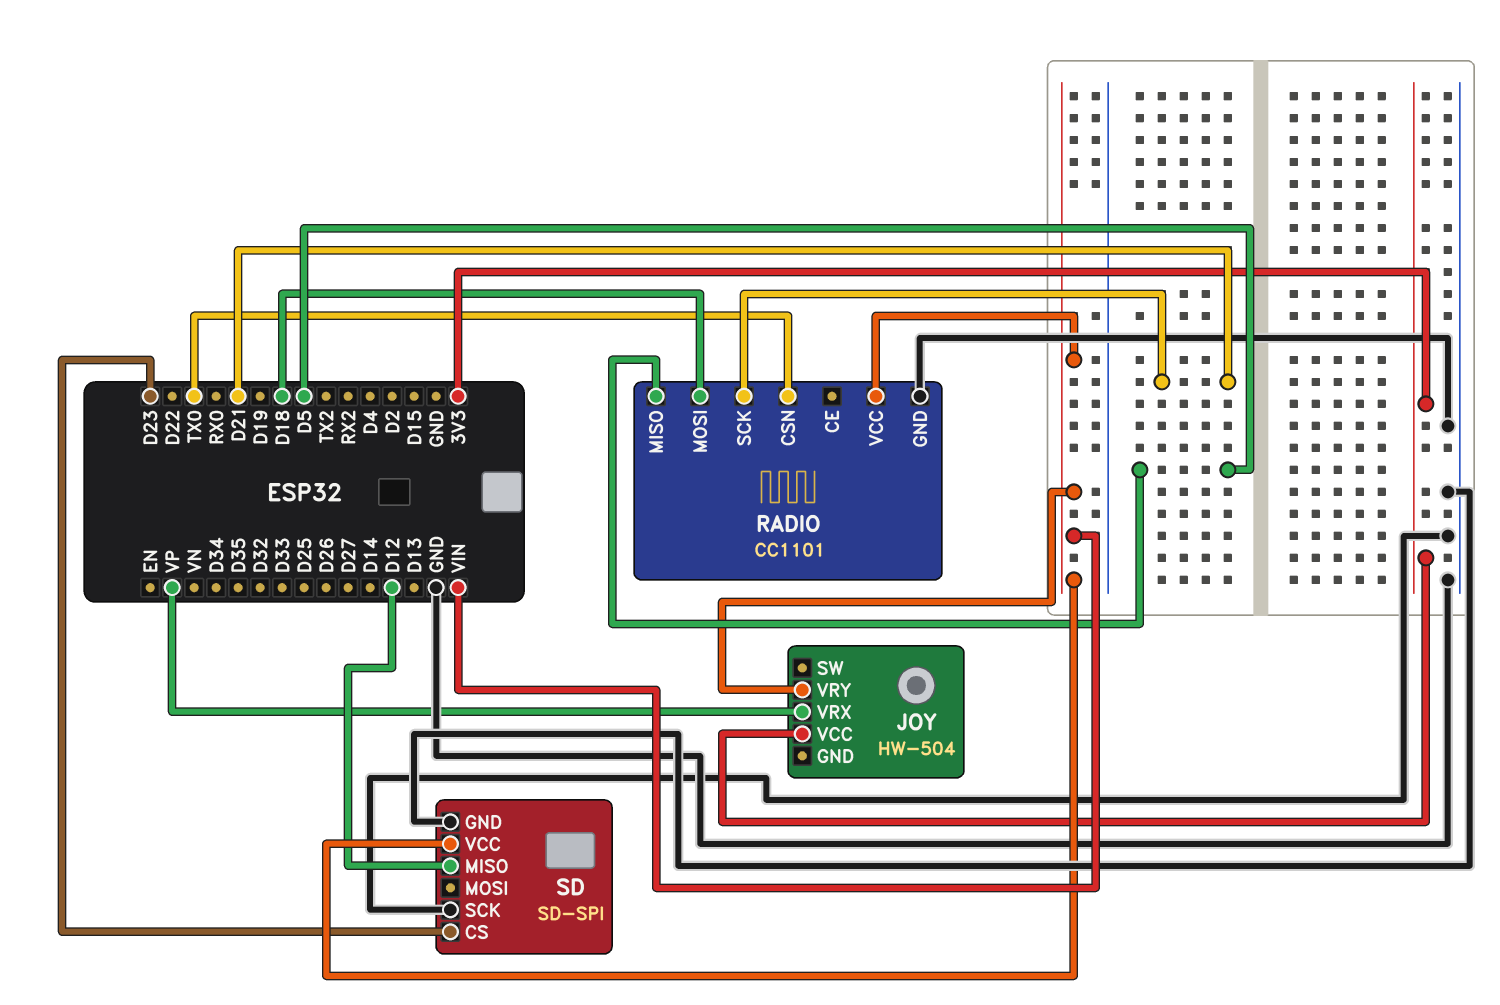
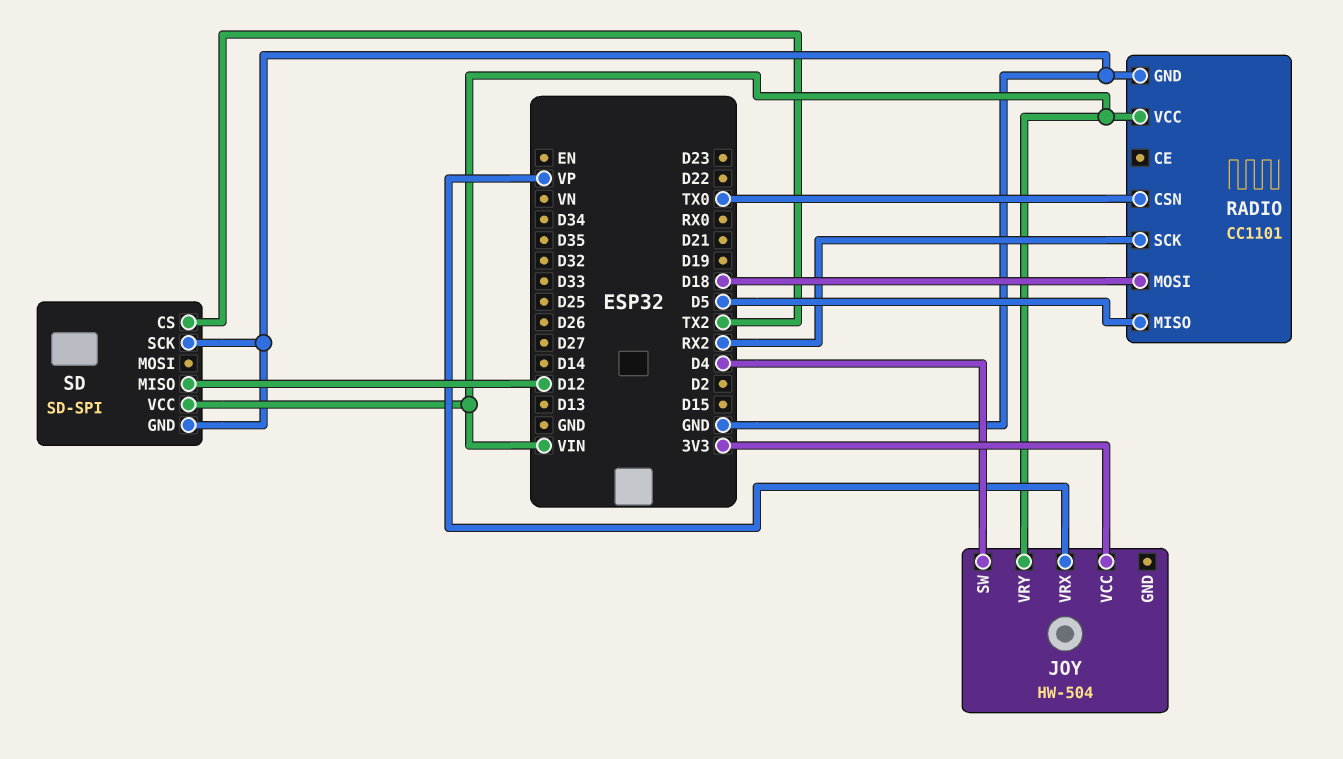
JOY pin SW: none -> D4
RADIO pin SCK: D21 -> RX2
SD pin CS: D23 -> TX2

